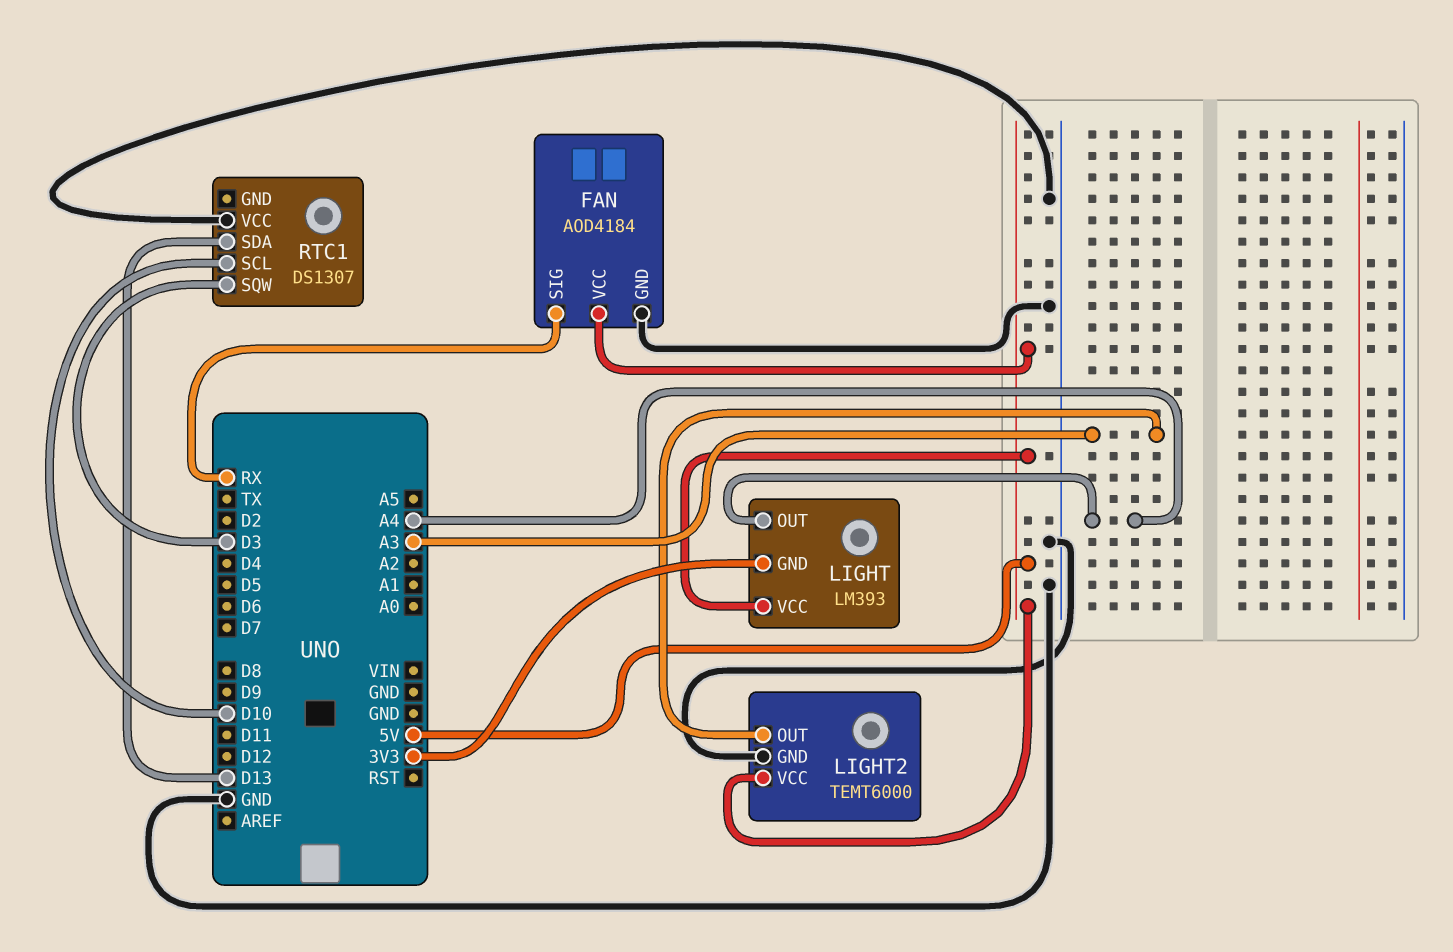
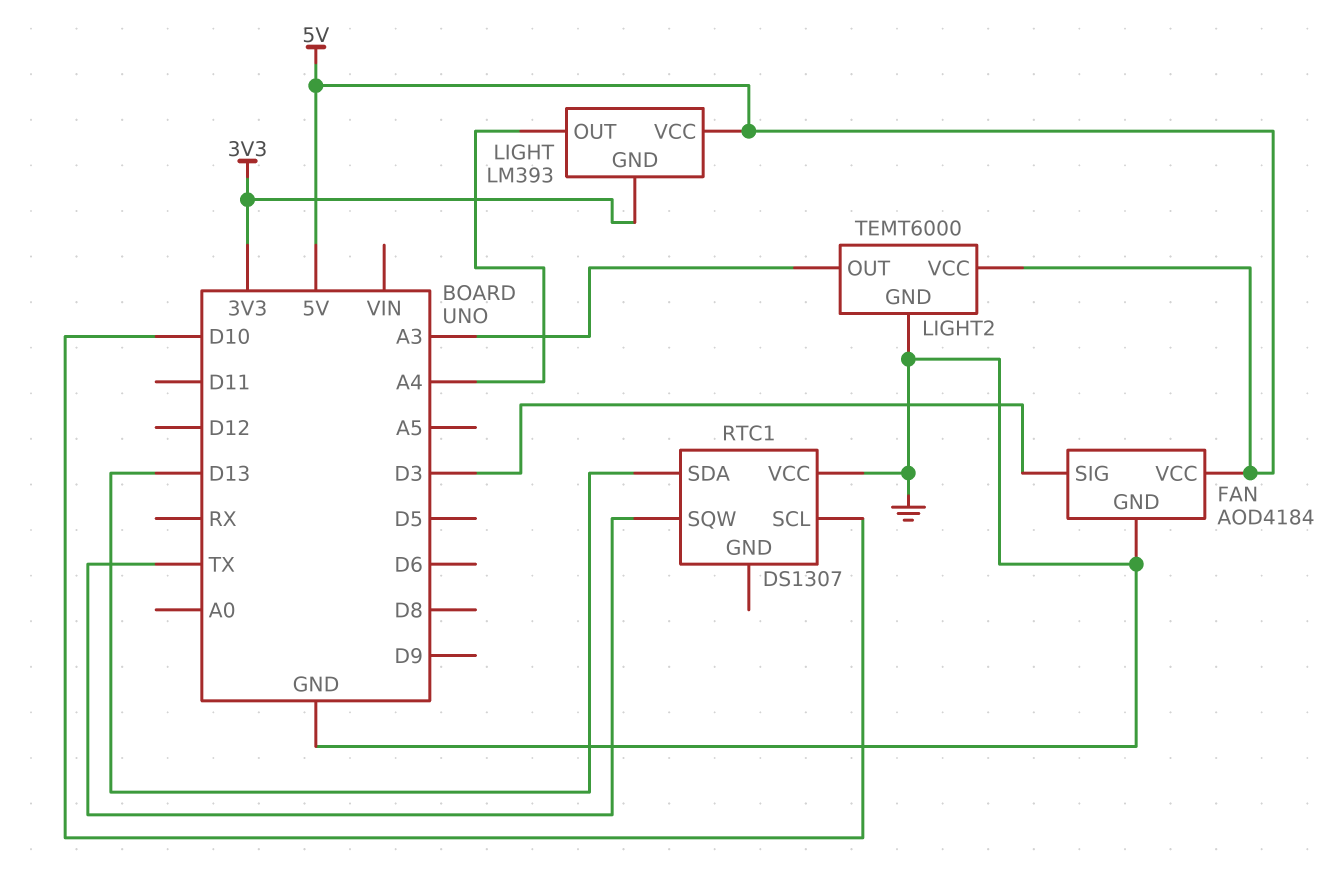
FAN pin SIG: RX -> D3
RTC1 pin SQW: D3 -> TX

